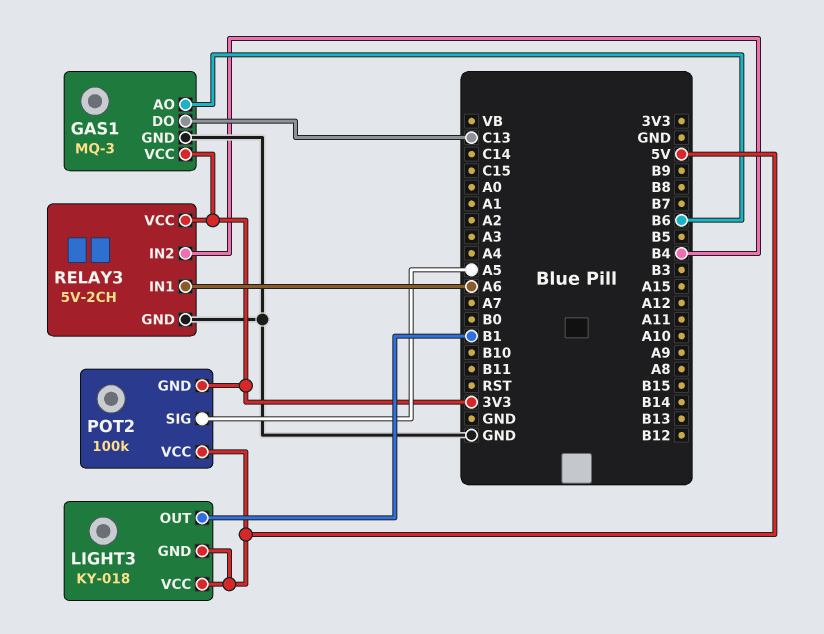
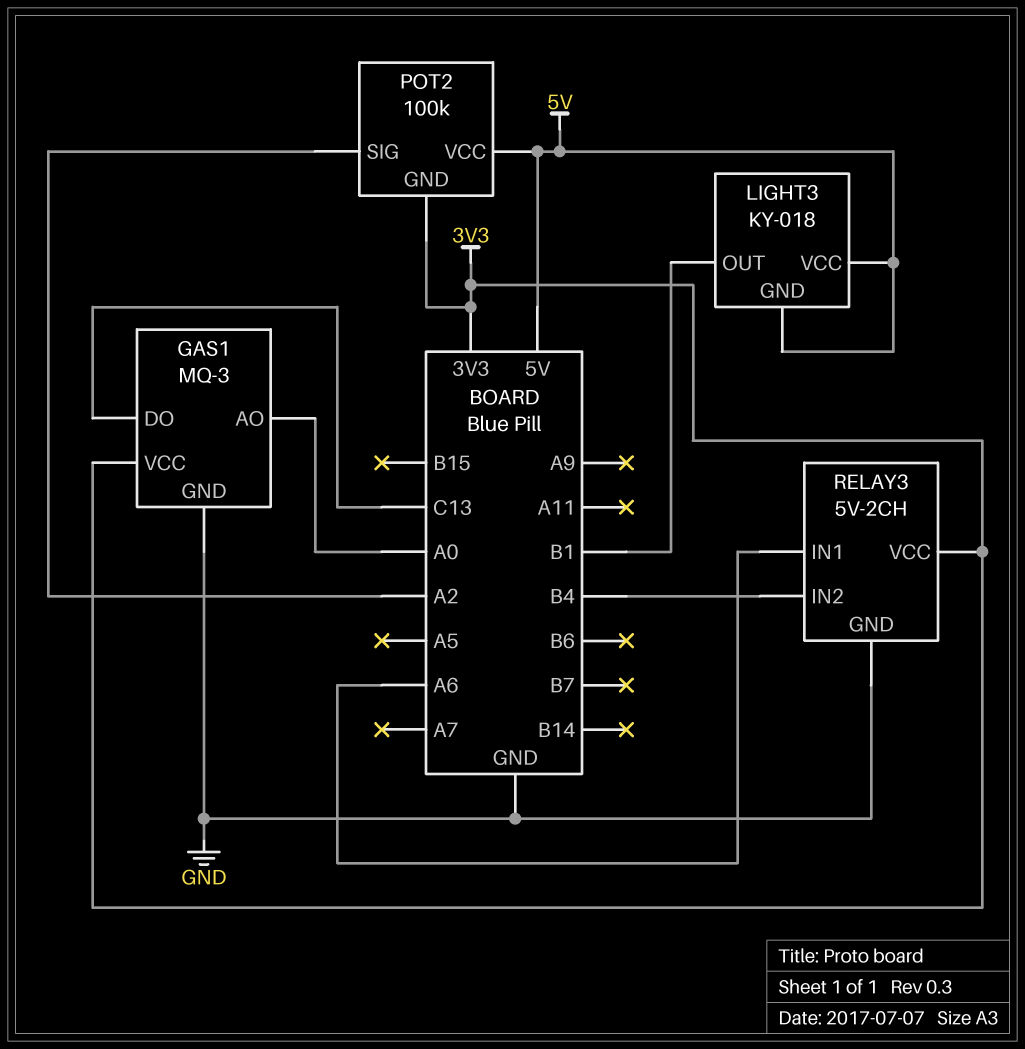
GAS1 pin AO: B6 -> A0
POT2 pin SIG: A5 -> A2

